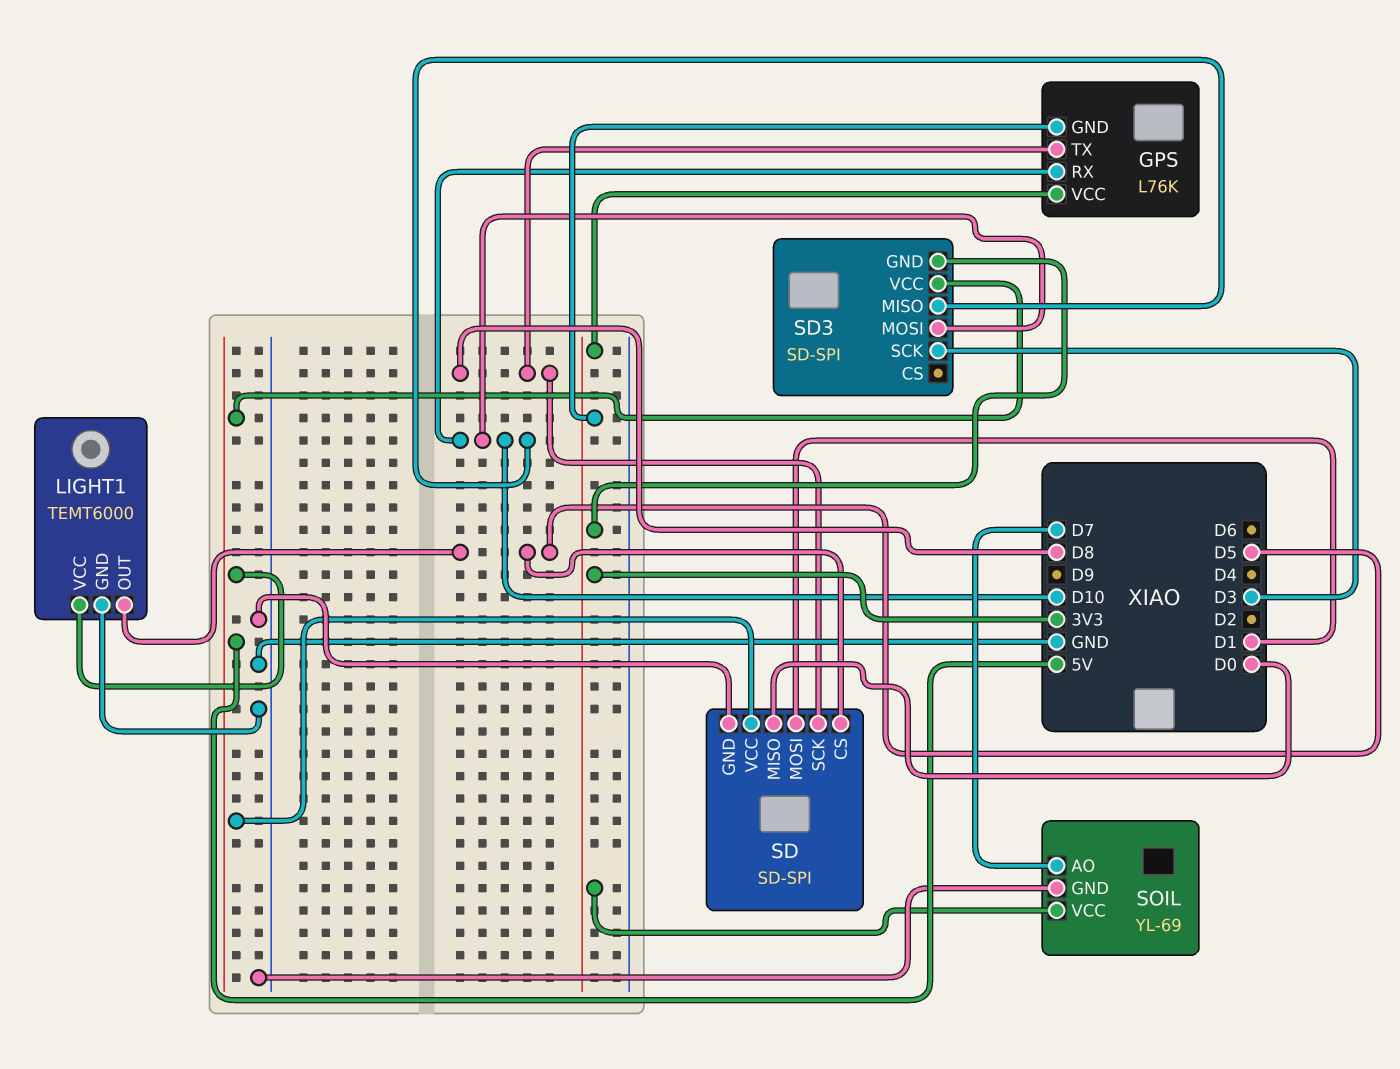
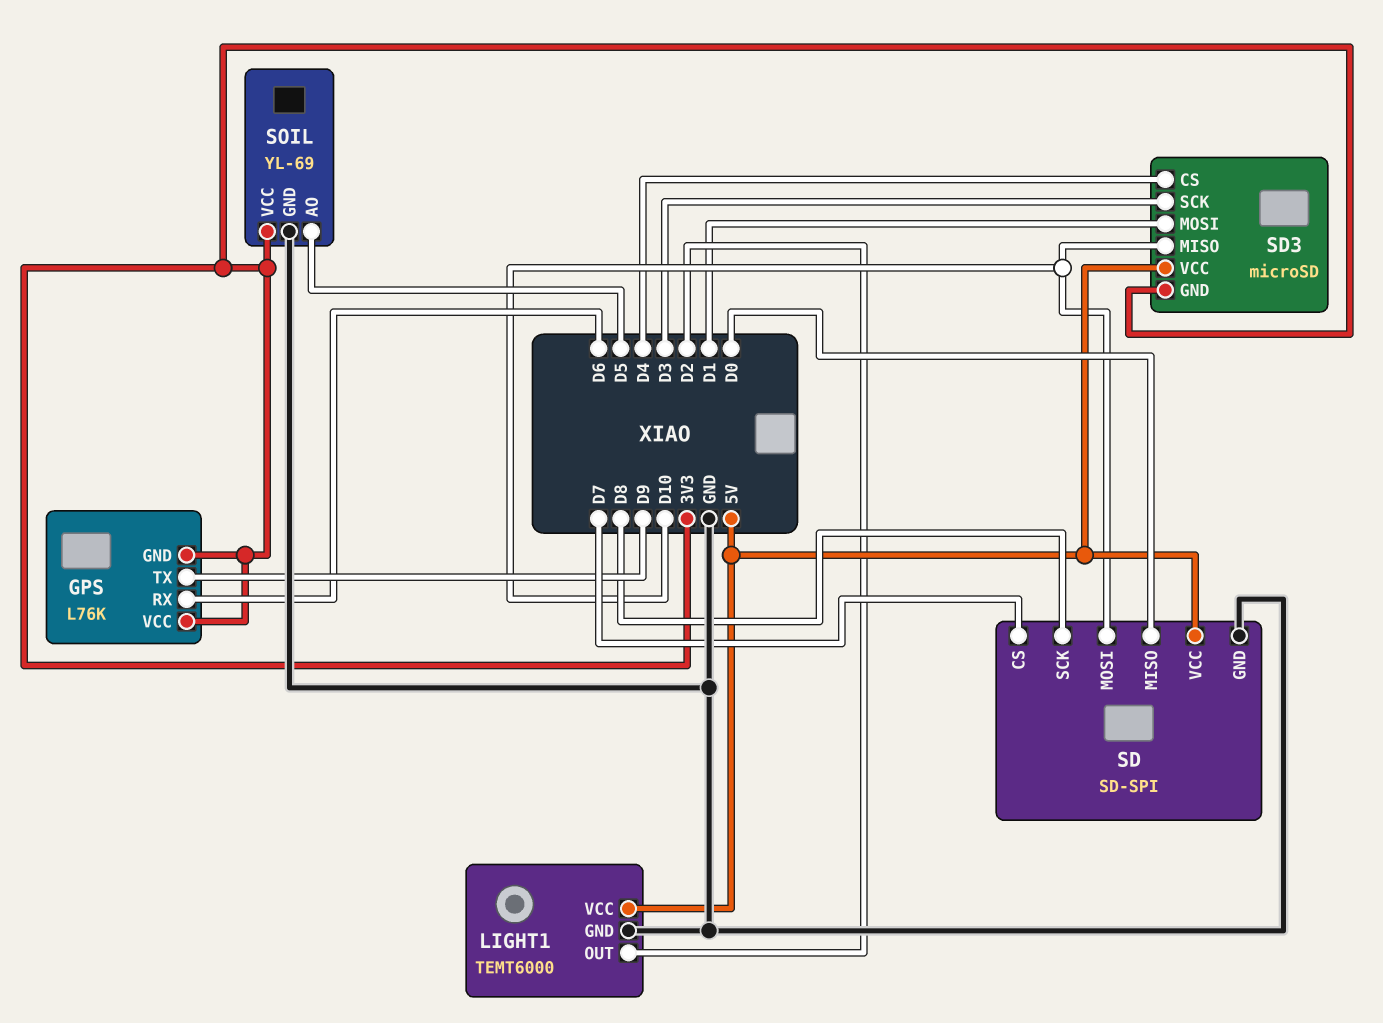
GPS pin RX: D10 -> D6
GPS pin TX: D8 -> D9
LIGHT1 pin OUT: D5 -> D2
SD pin CS: D5 -> D7
SD pin MOSI: D1 -> D10
SD3: SD-SPI -> microSD
SD3 pin CS: none -> D4
SD3 pin MOSI: D10 -> D1
SOIL pin AO: D7 -> D5

